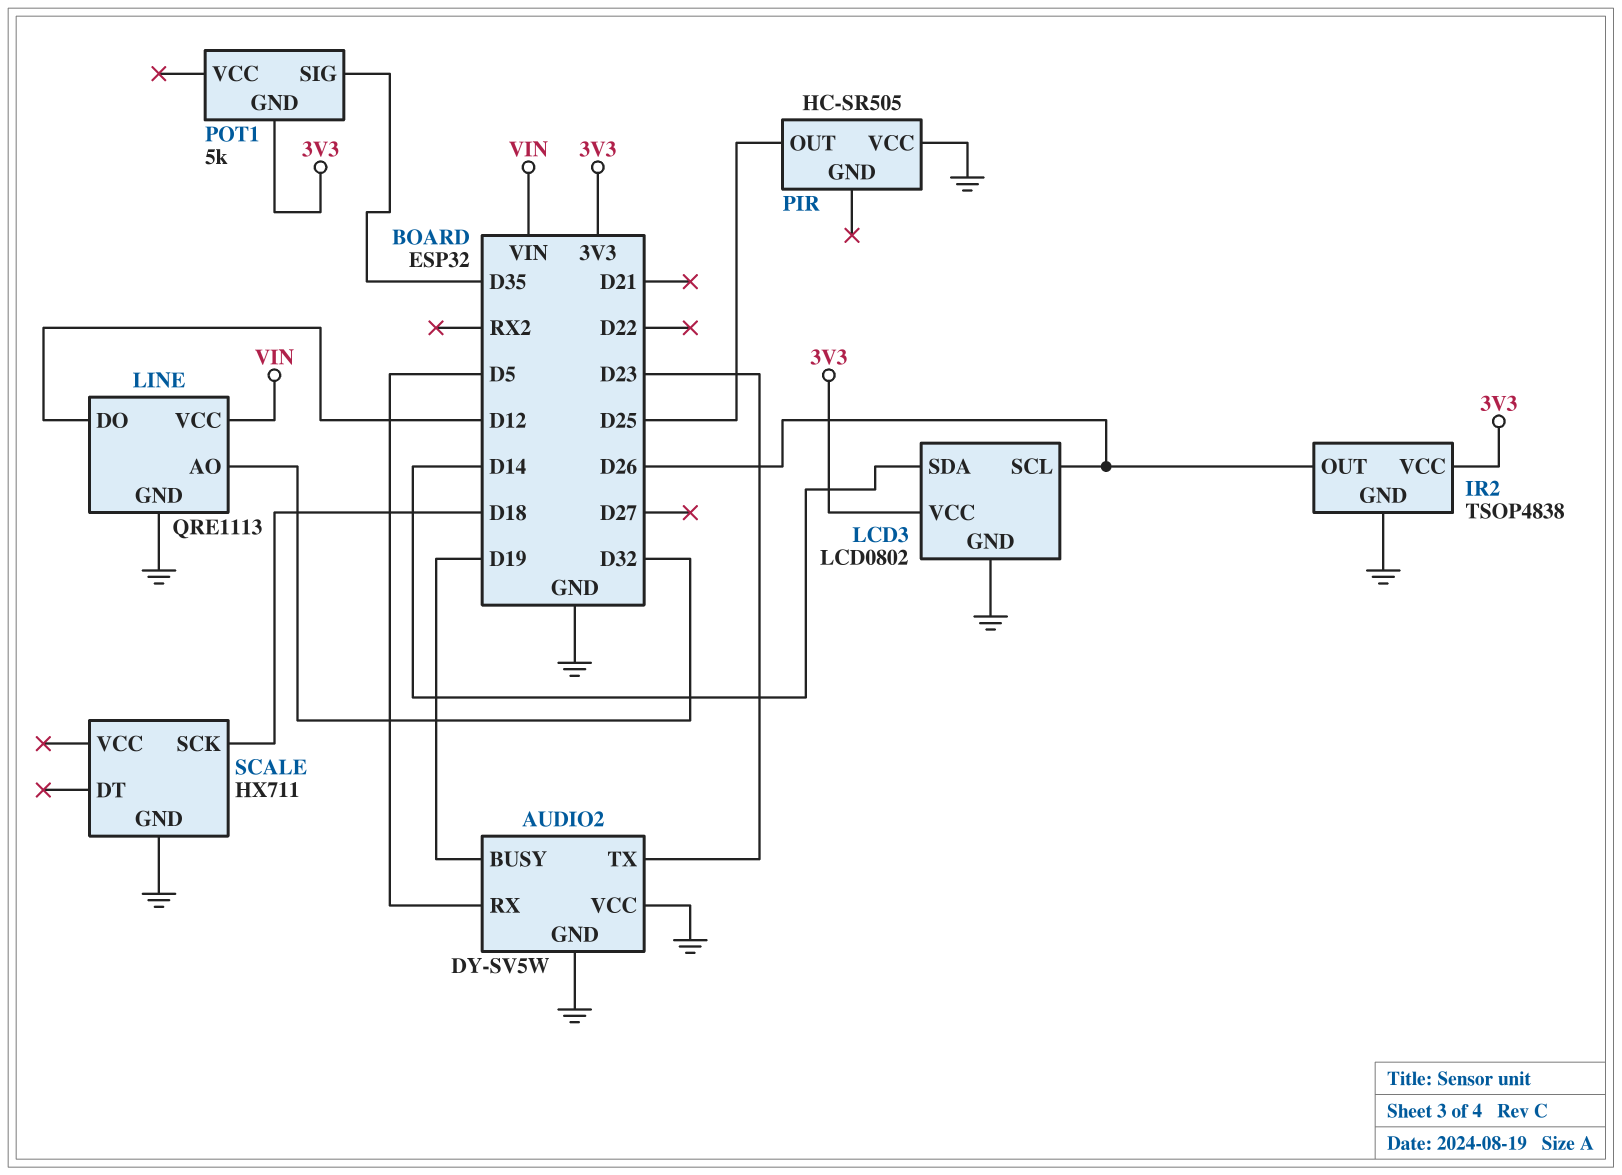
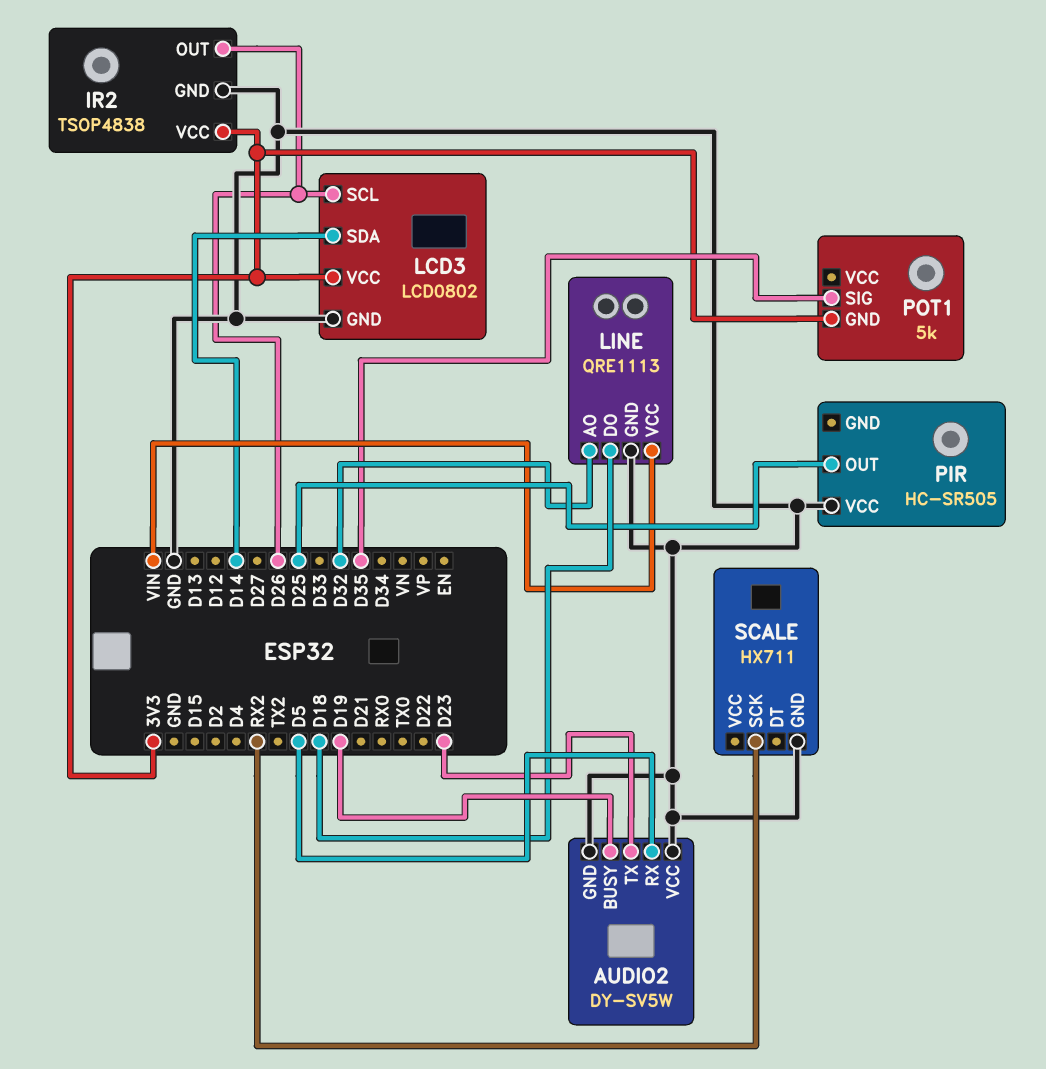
LINE pin DO: D12 -> D18
SCALE pin SCK: D18 -> RX2

